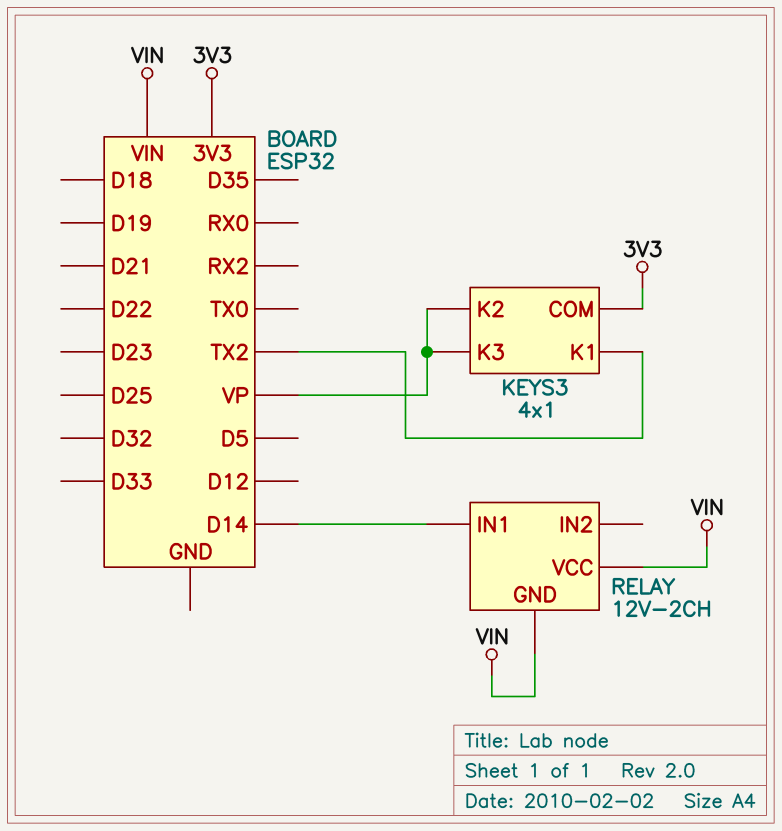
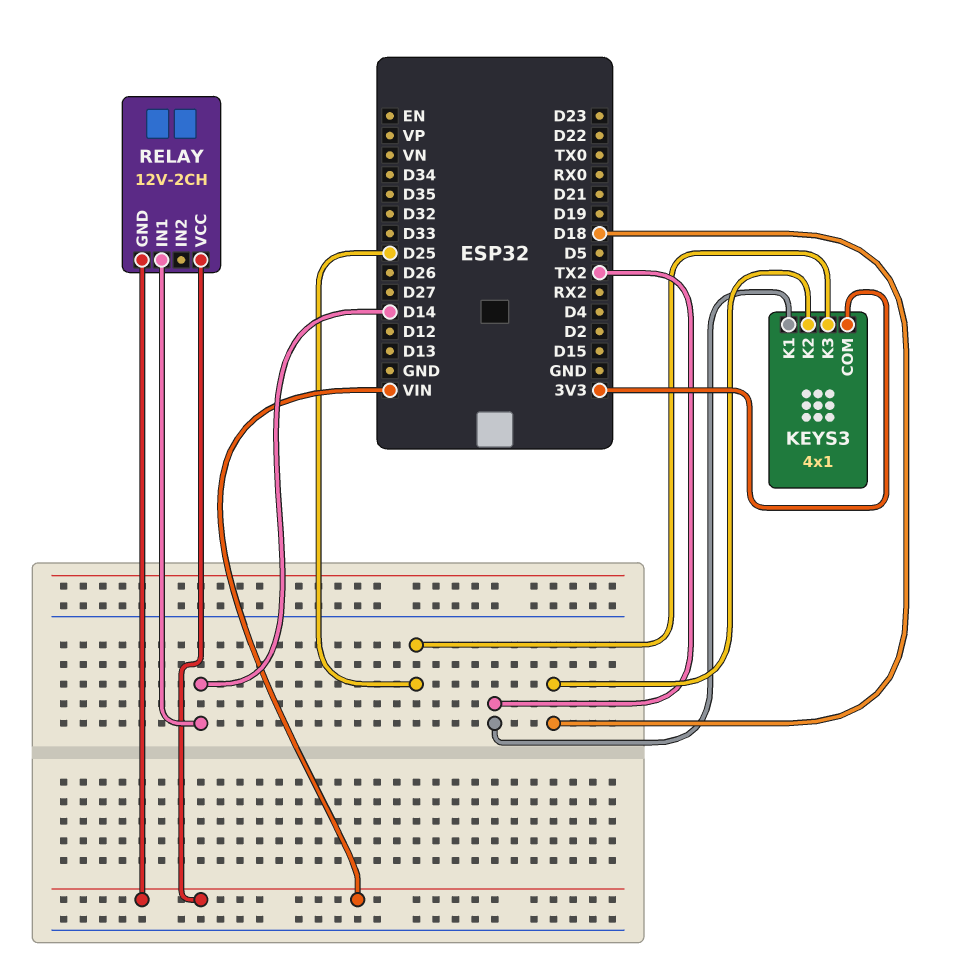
KEYS3 pin K2: VP -> D18
KEYS3 pin K3: VP -> D25

